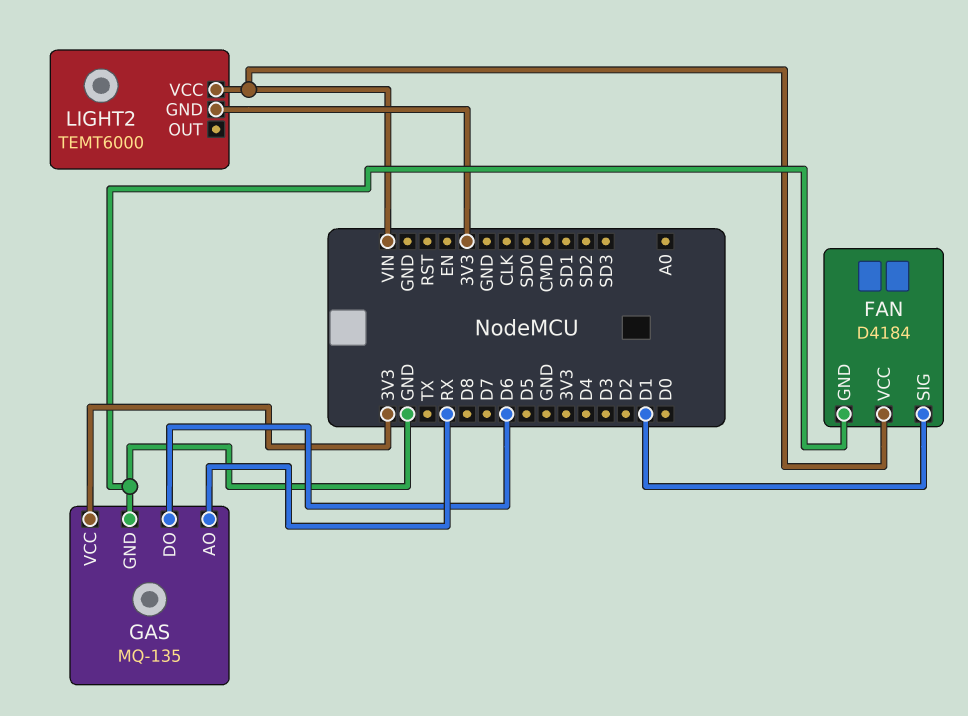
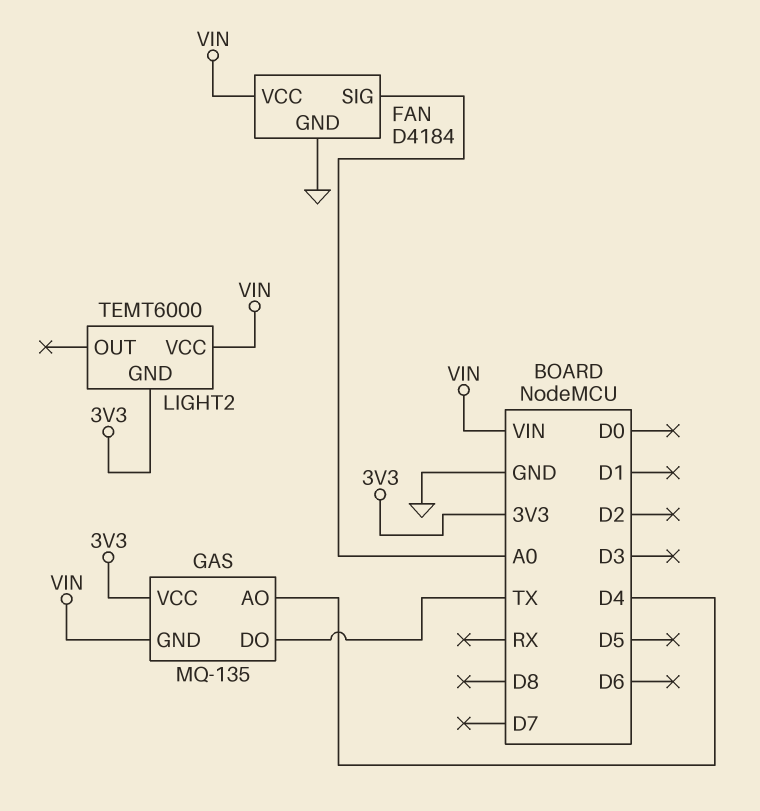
FAN pin SIG: D1 -> A0
GAS pin AO: RX -> D4
GAS pin DO: D6 -> TX
GAS pin GND: GND -> VIN

